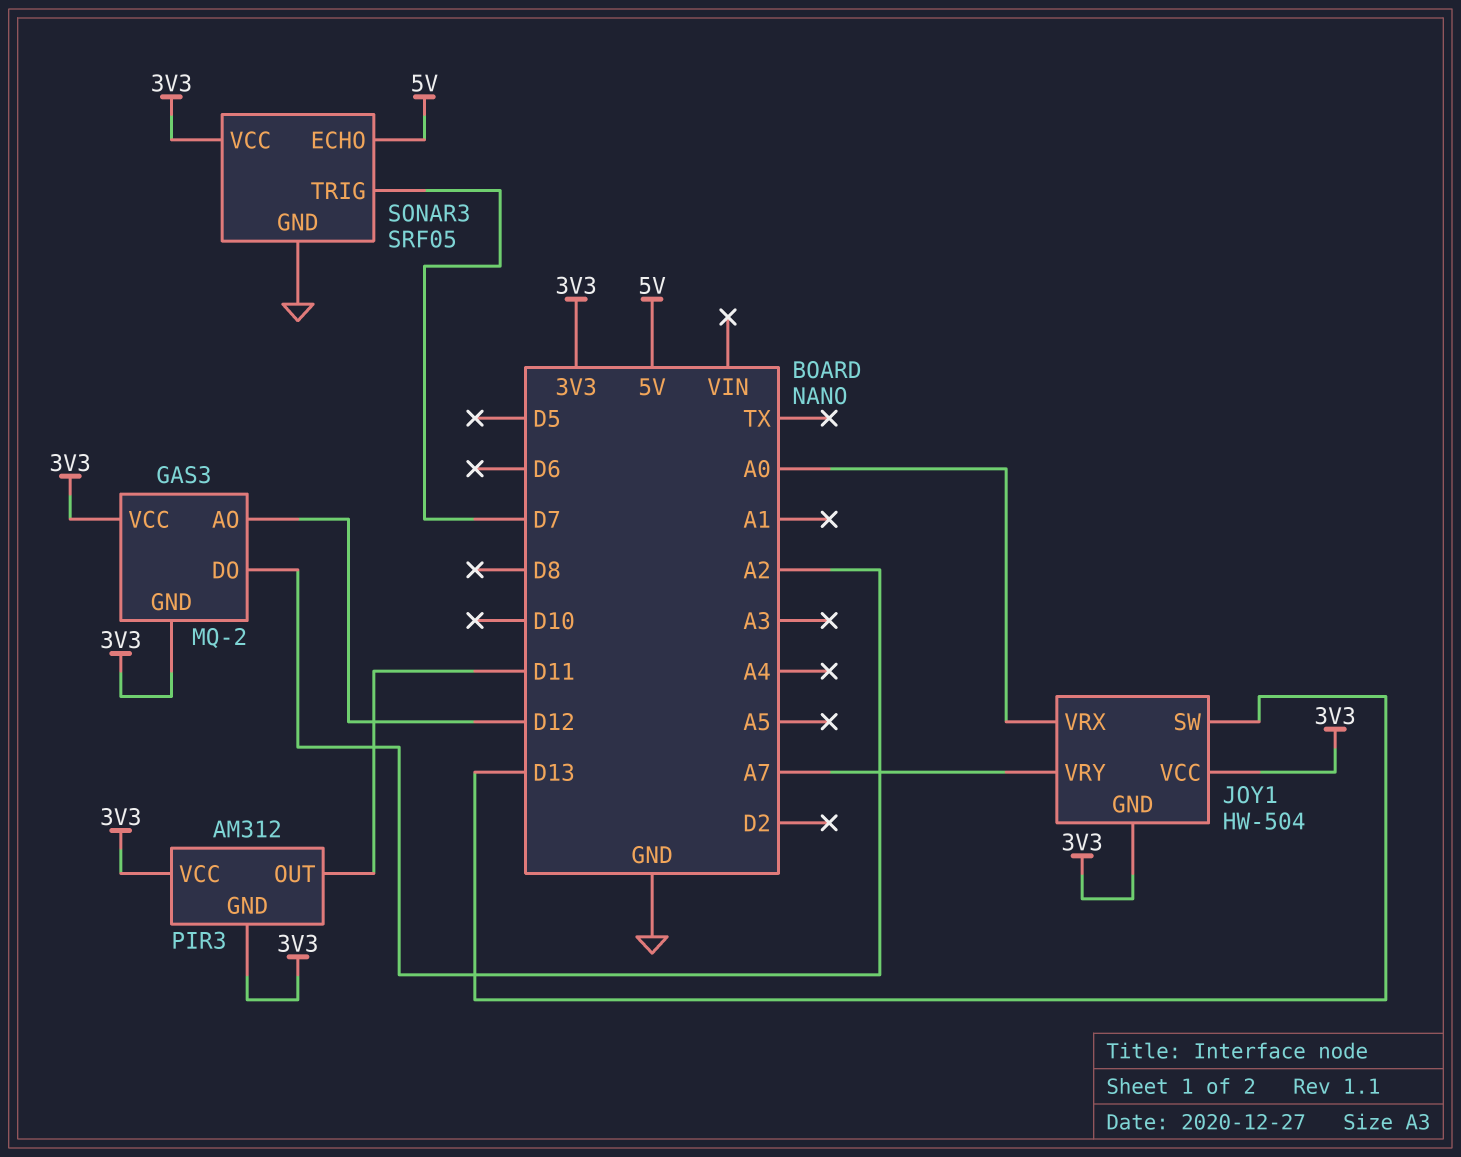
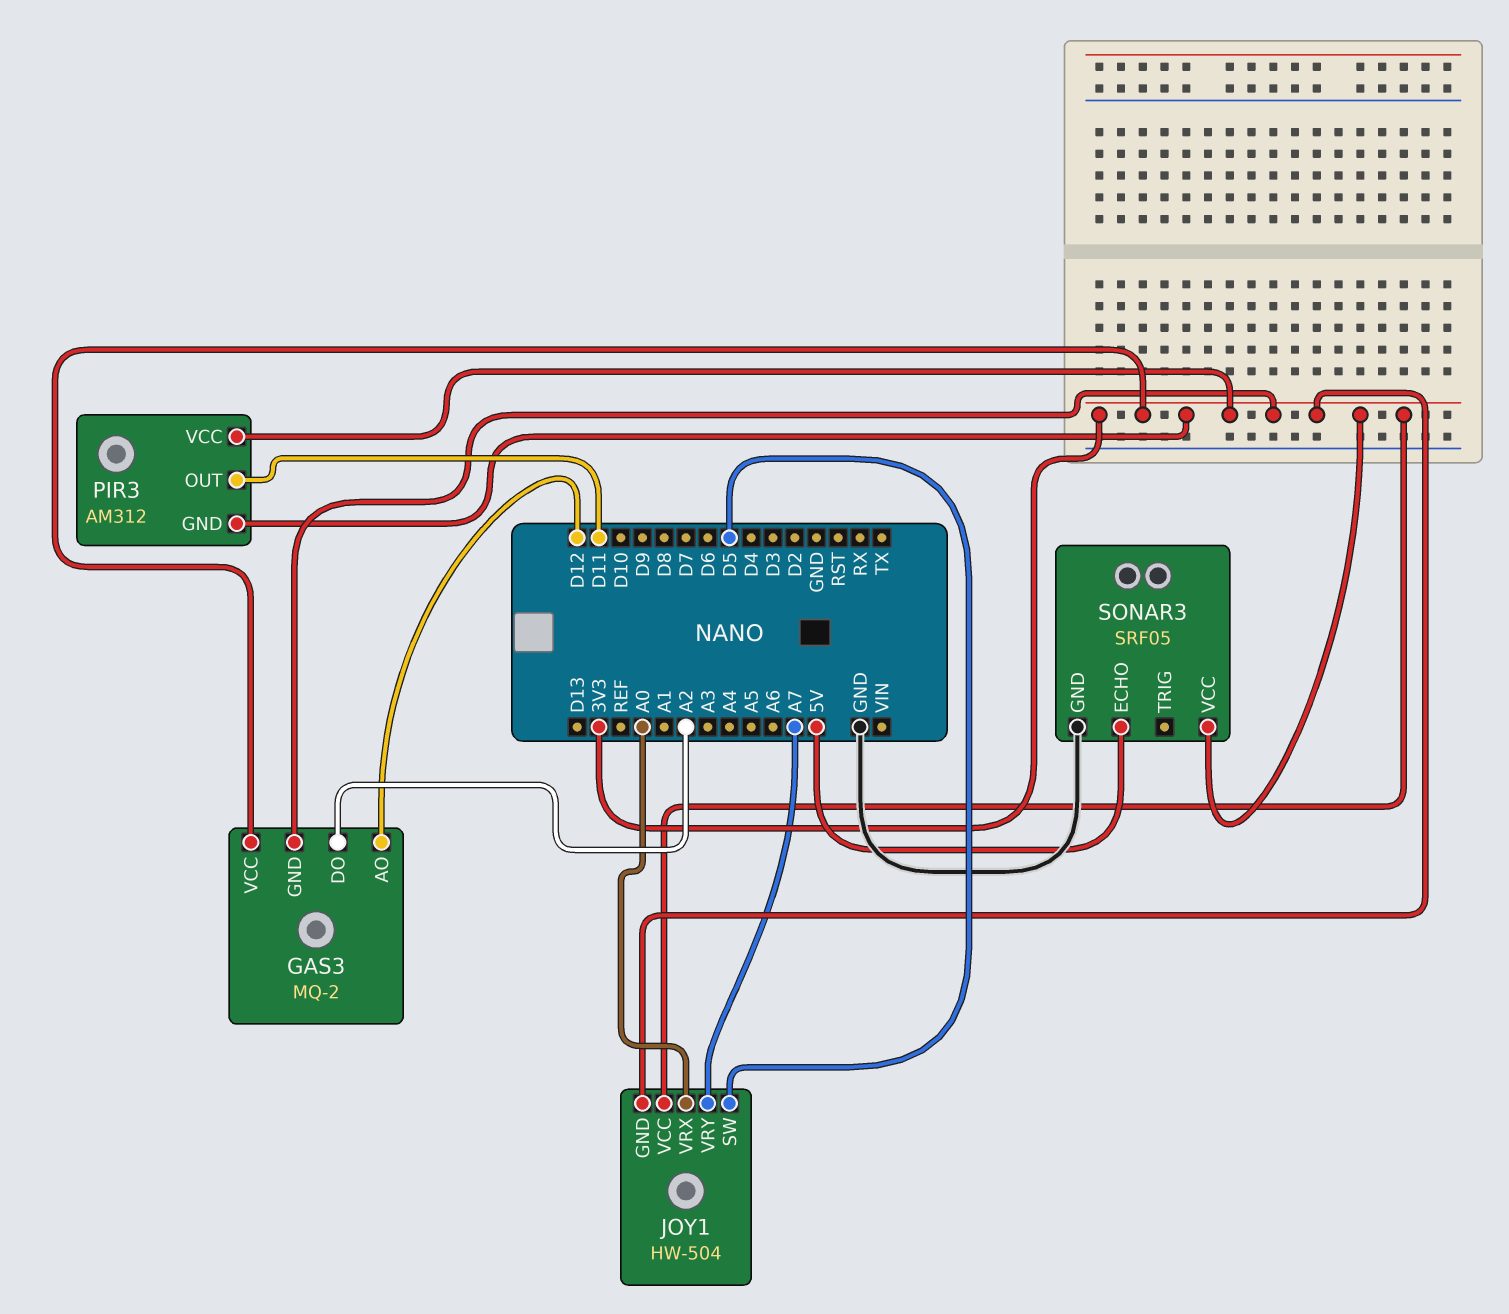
JOY1 pin SW: D13 -> D5
SONAR3 pin TRIG: D7 -> none

